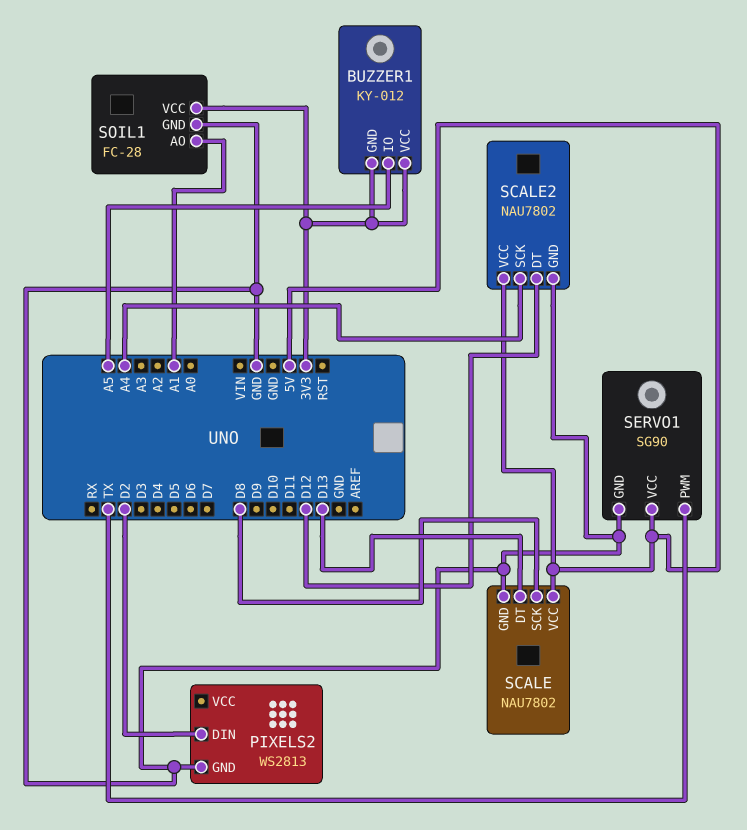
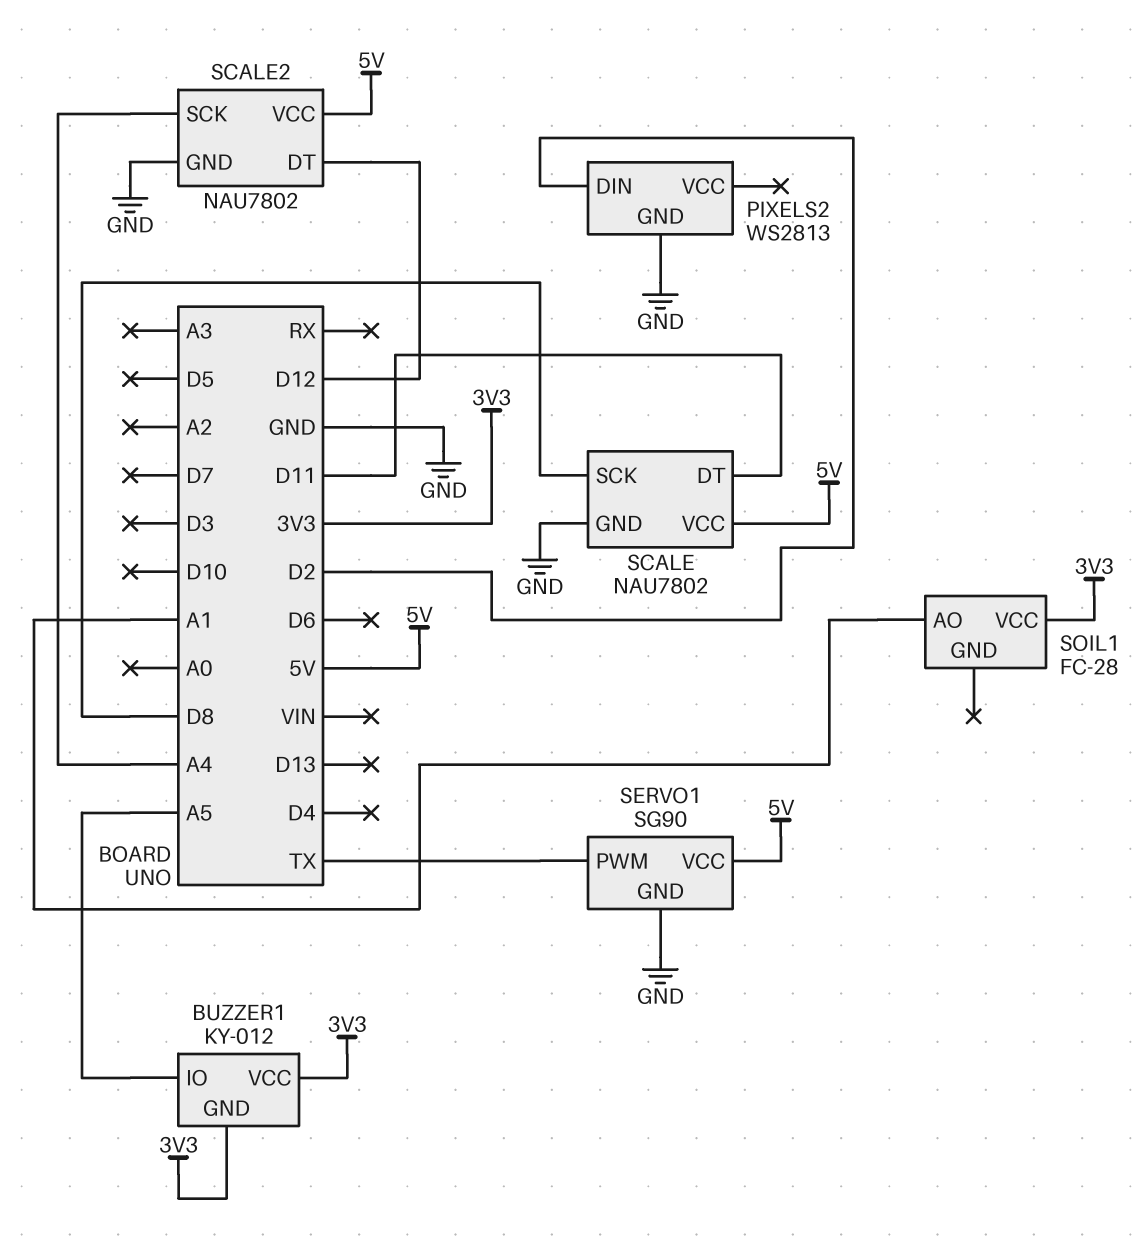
SCALE pin DT: D13 -> D11
SOIL1 pin GND: GND -> none

